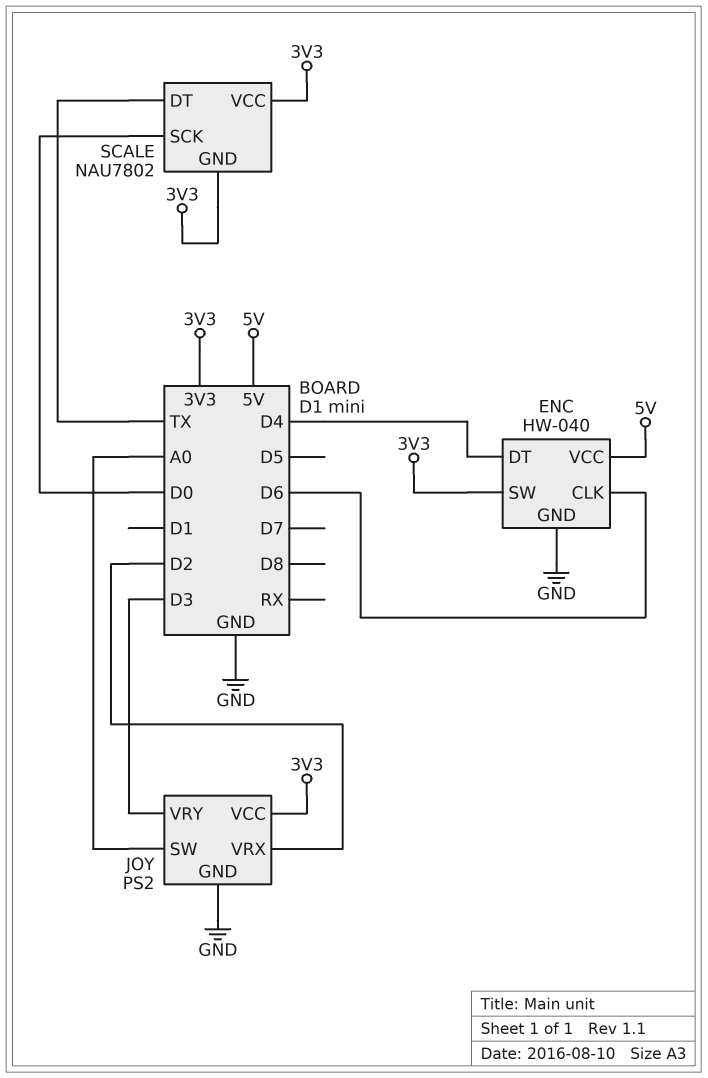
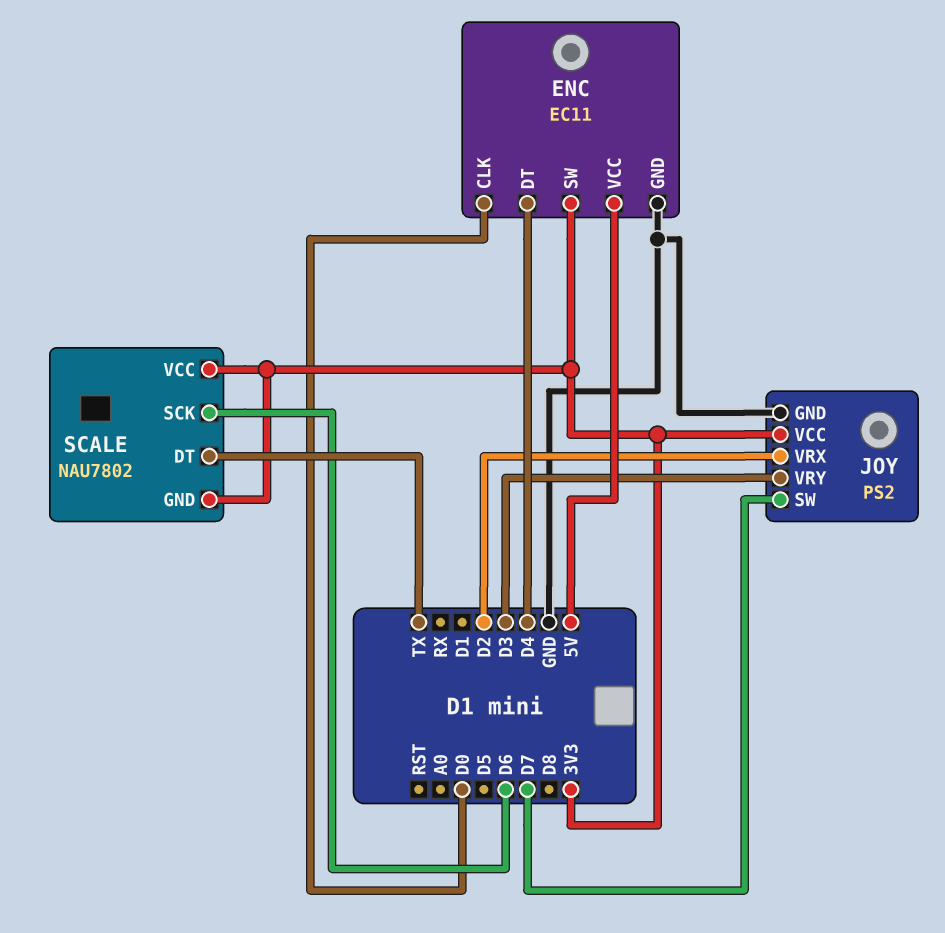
ENC: HW-040 -> EC11
ENC pin CLK: D6 -> D0
JOY pin SW: A0 -> D7
SCALE pin SCK: D0 -> D6

